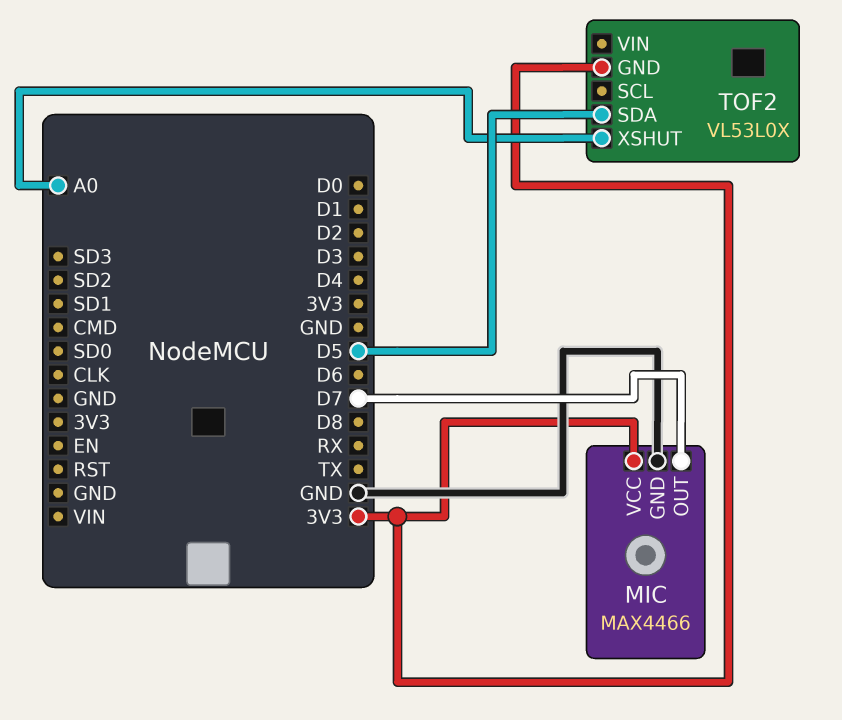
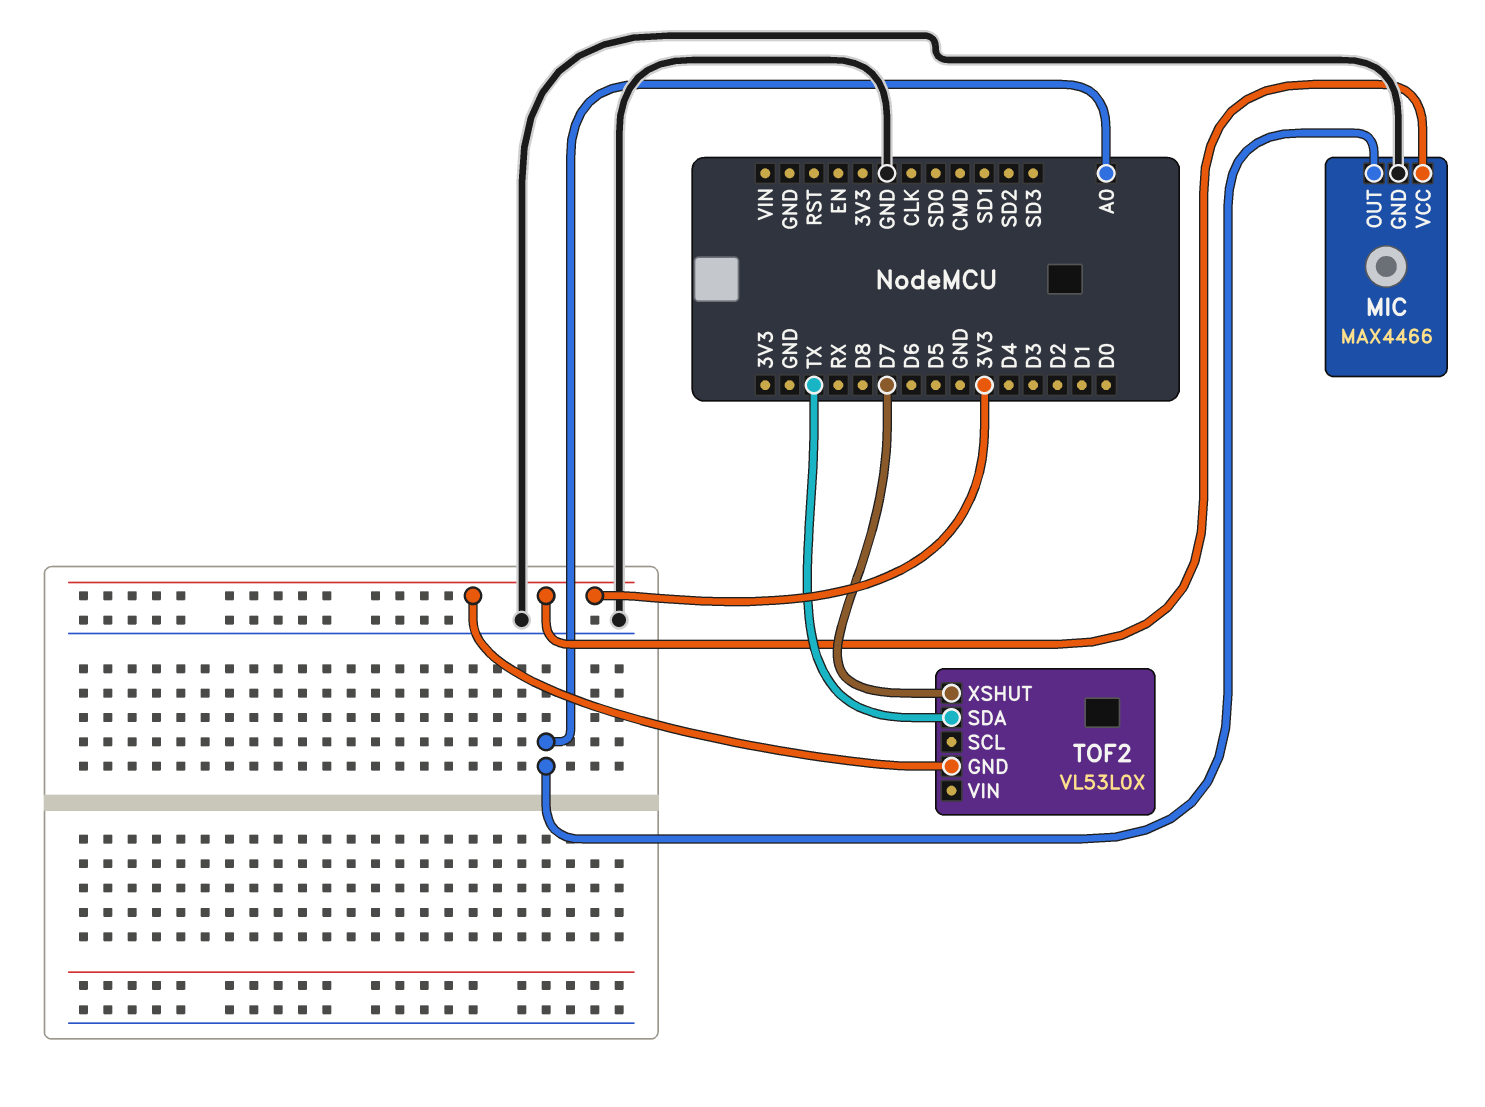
MIC pin OUT: D7 -> A0
TOF2 pin SDA: D5 -> TX
TOF2 pin XSHUT: A0 -> D7

